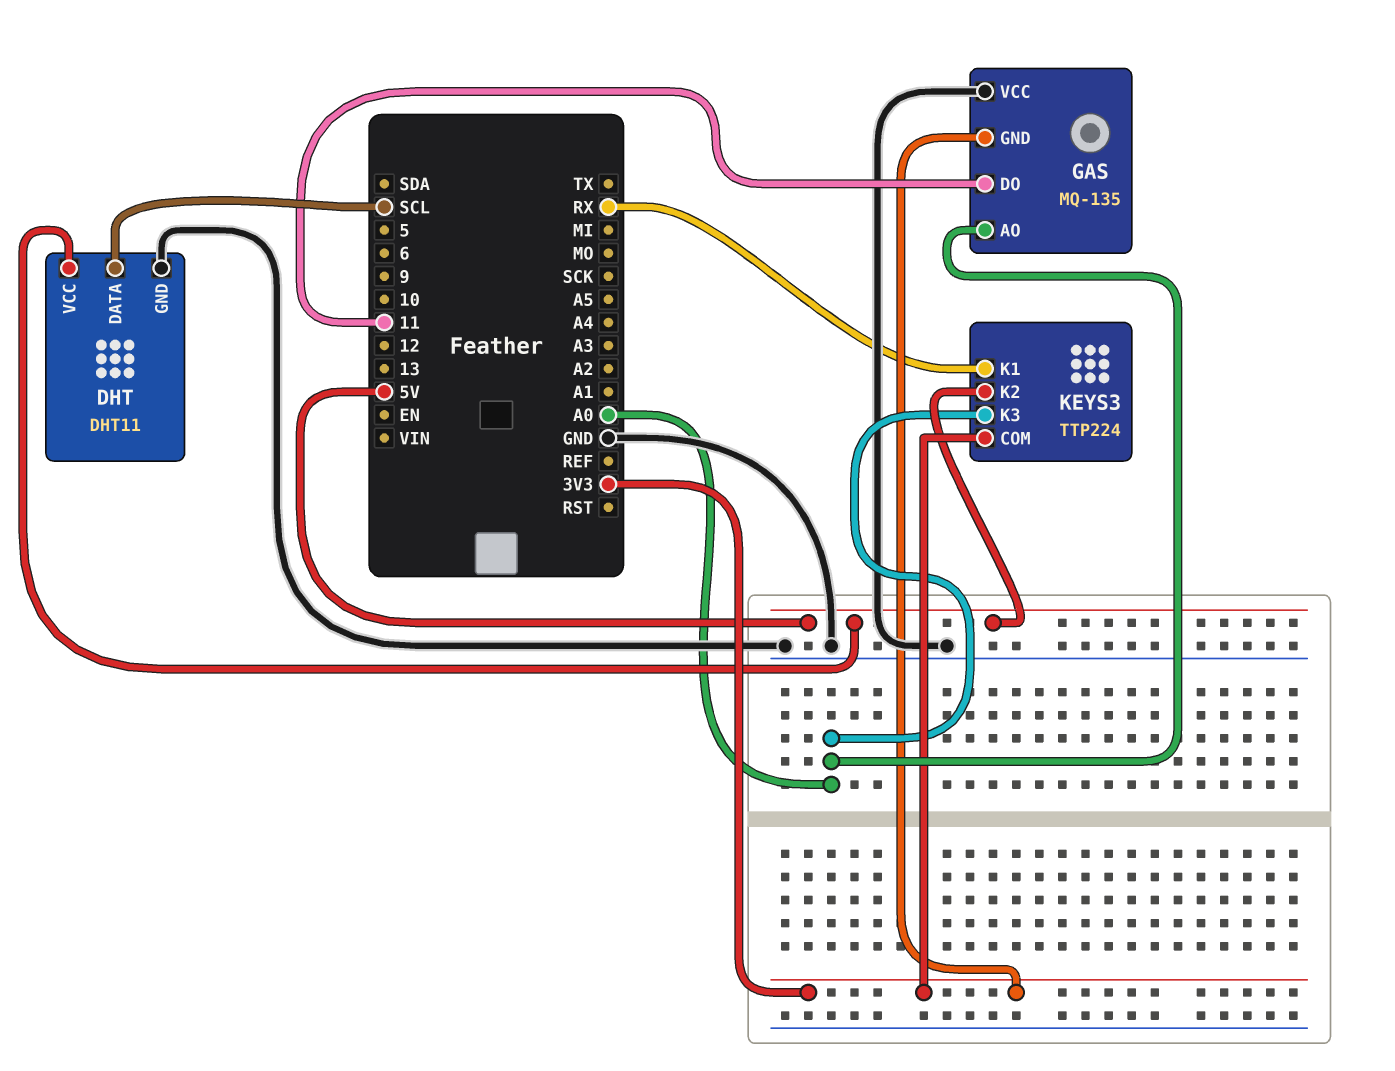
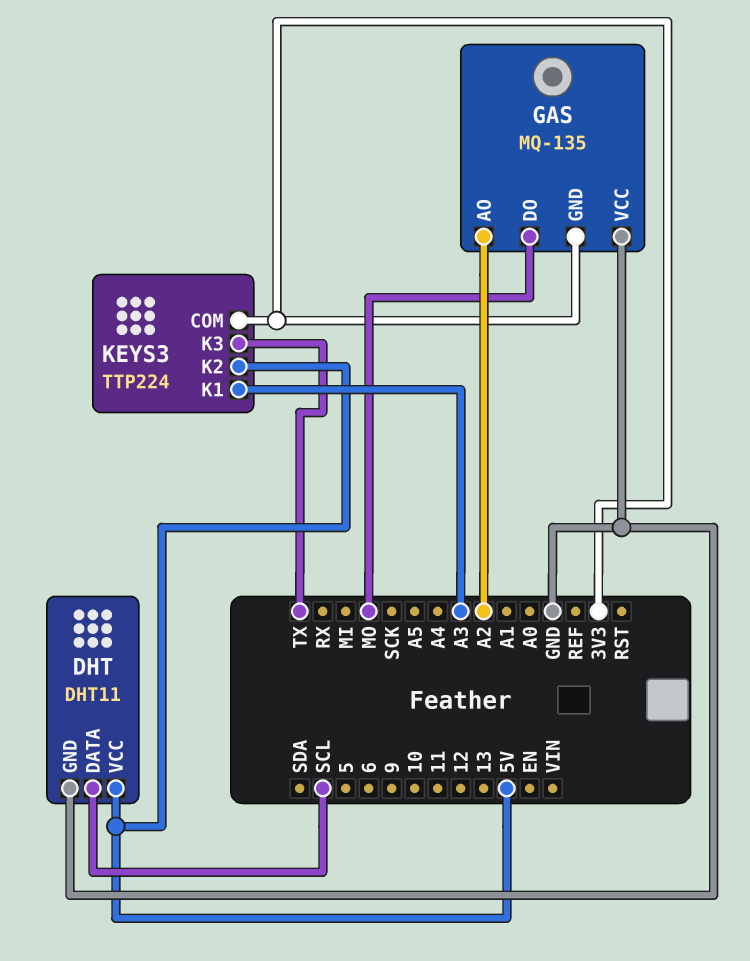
GAS pin AO: A0 -> A2
GAS pin DO: 11 -> MO
KEYS3 pin K1: RX -> A3
KEYS3 pin K3: A0 -> TX

